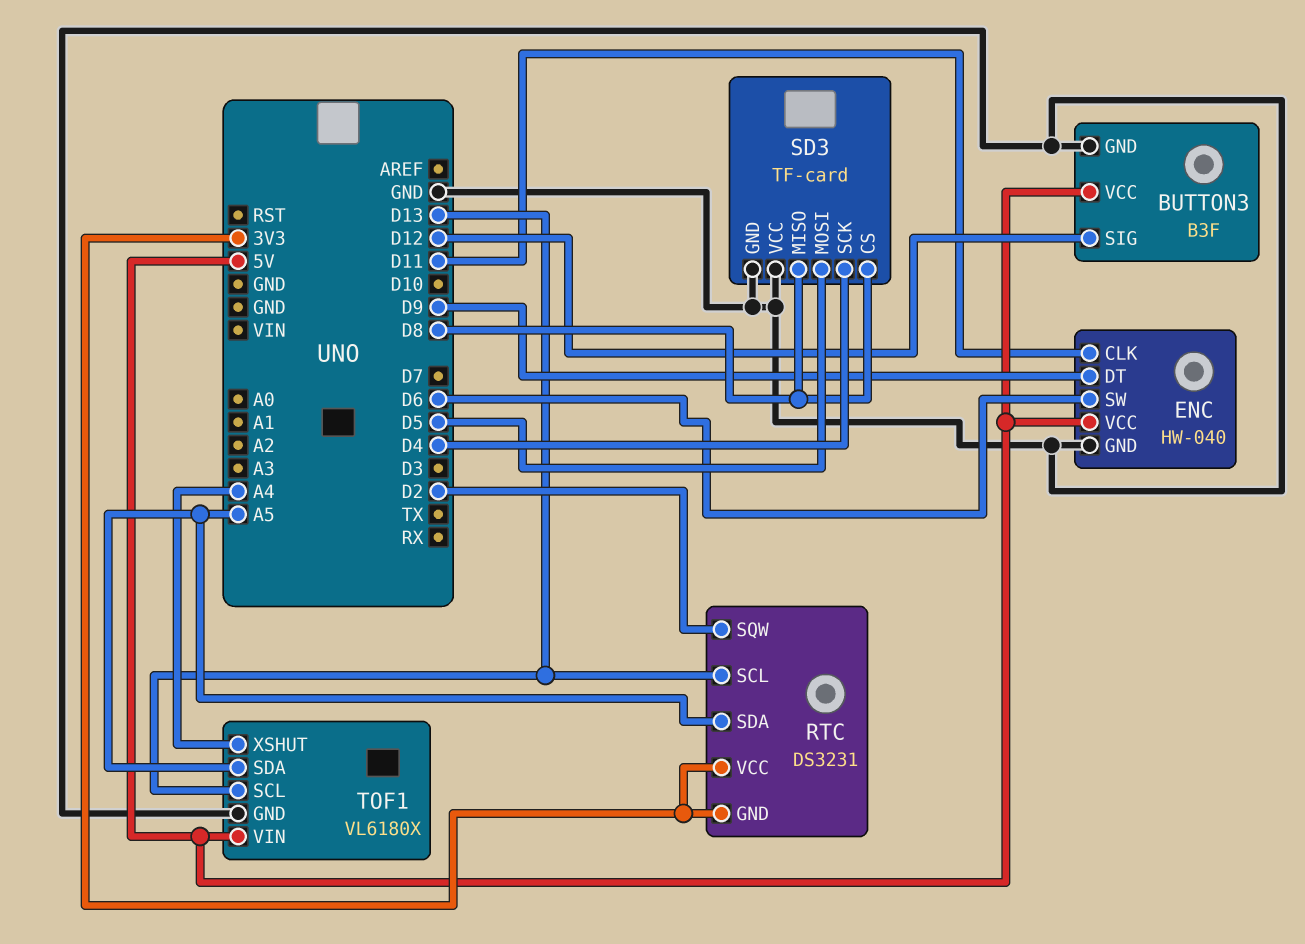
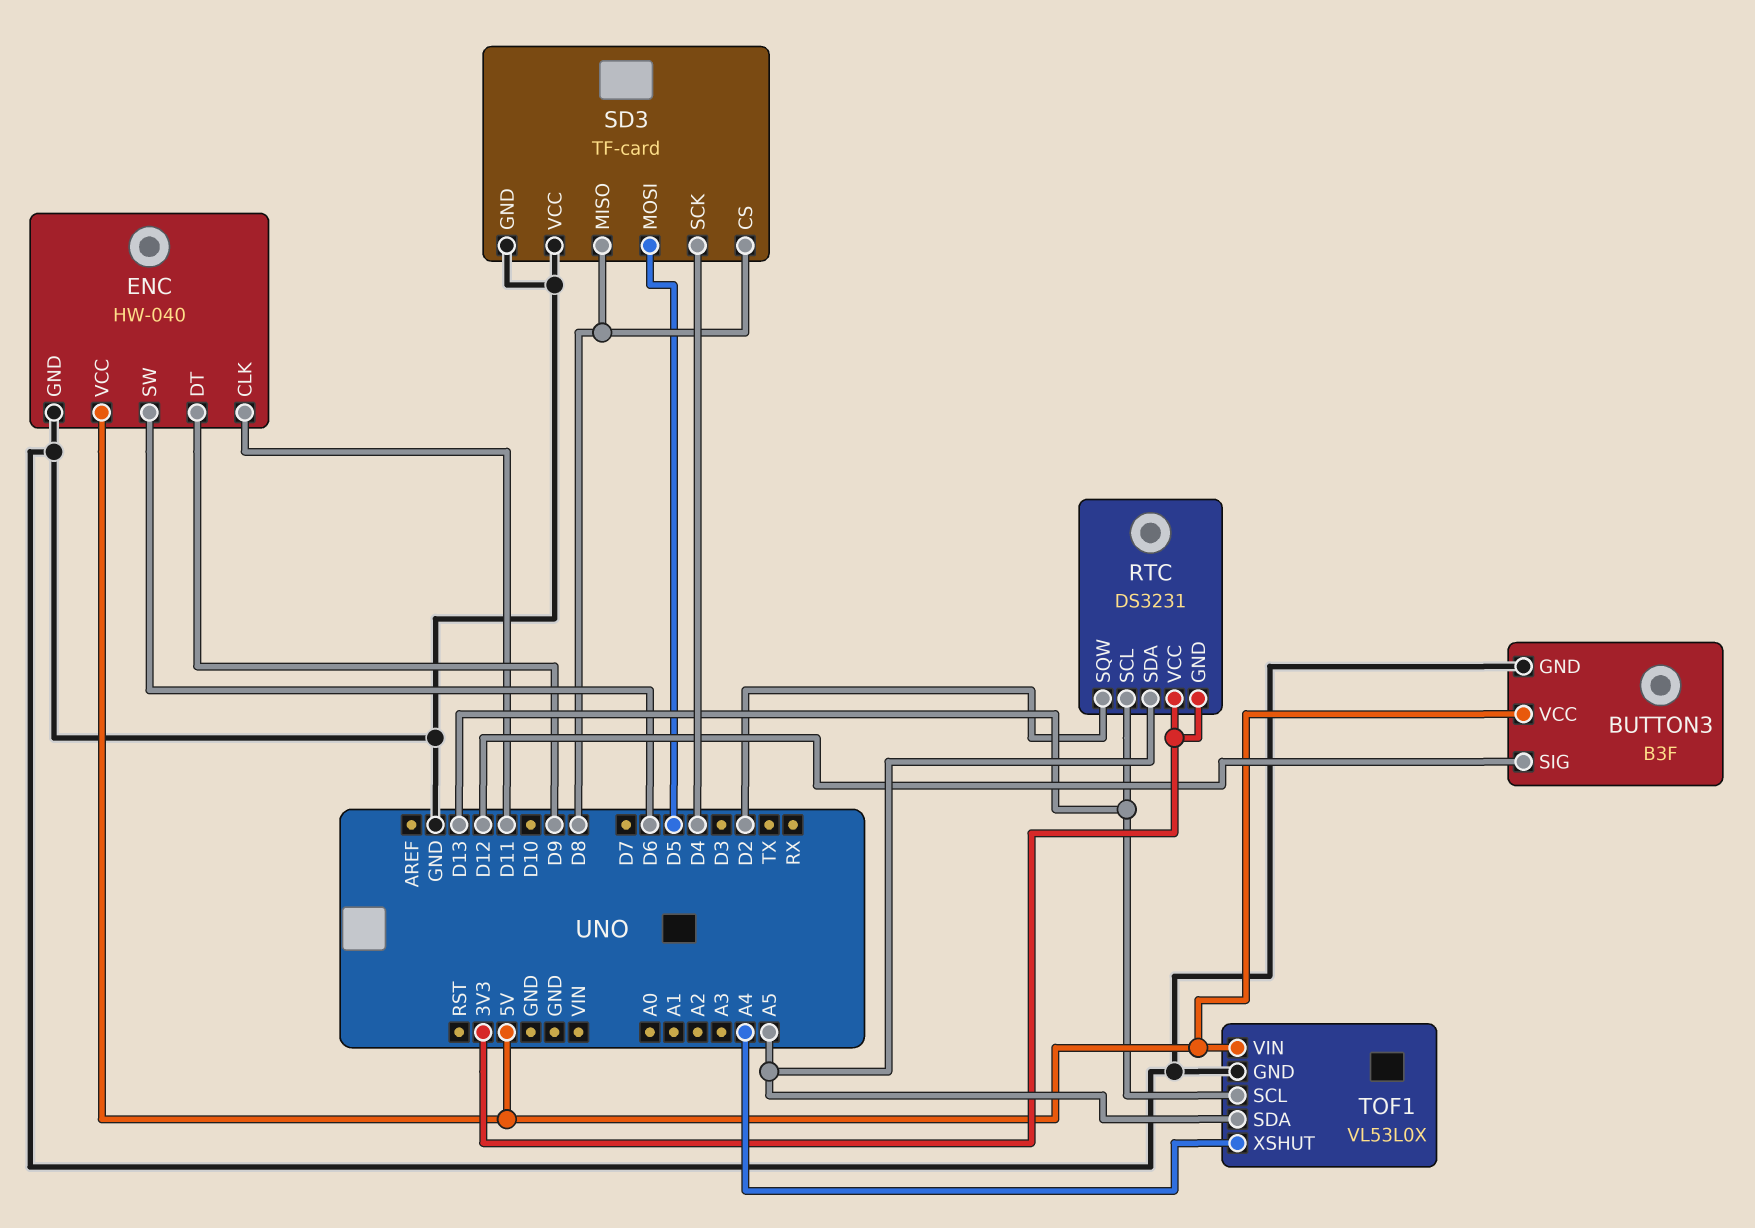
TOF1: VL6180X -> VL53L0X

